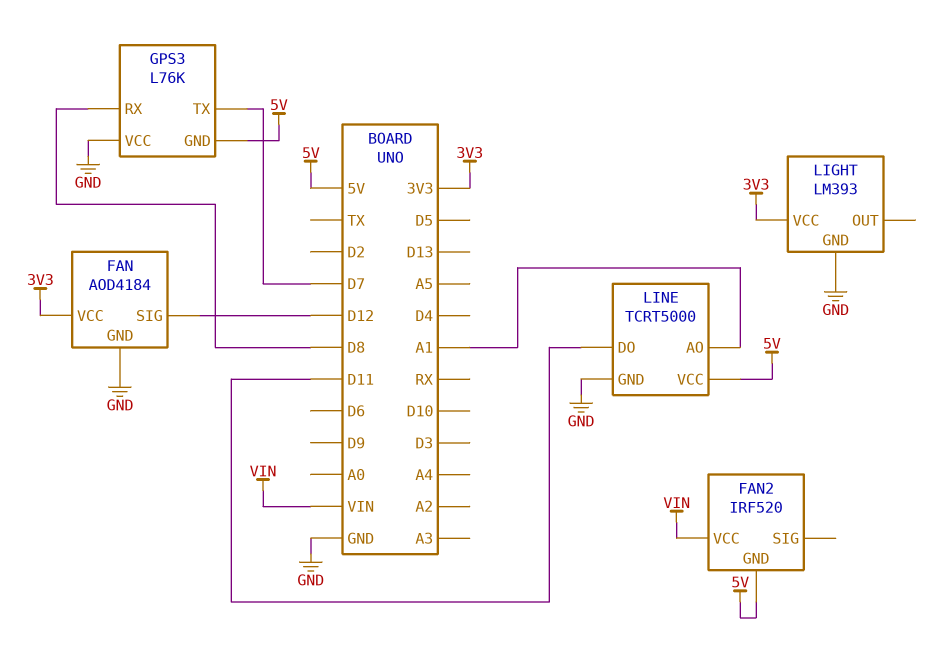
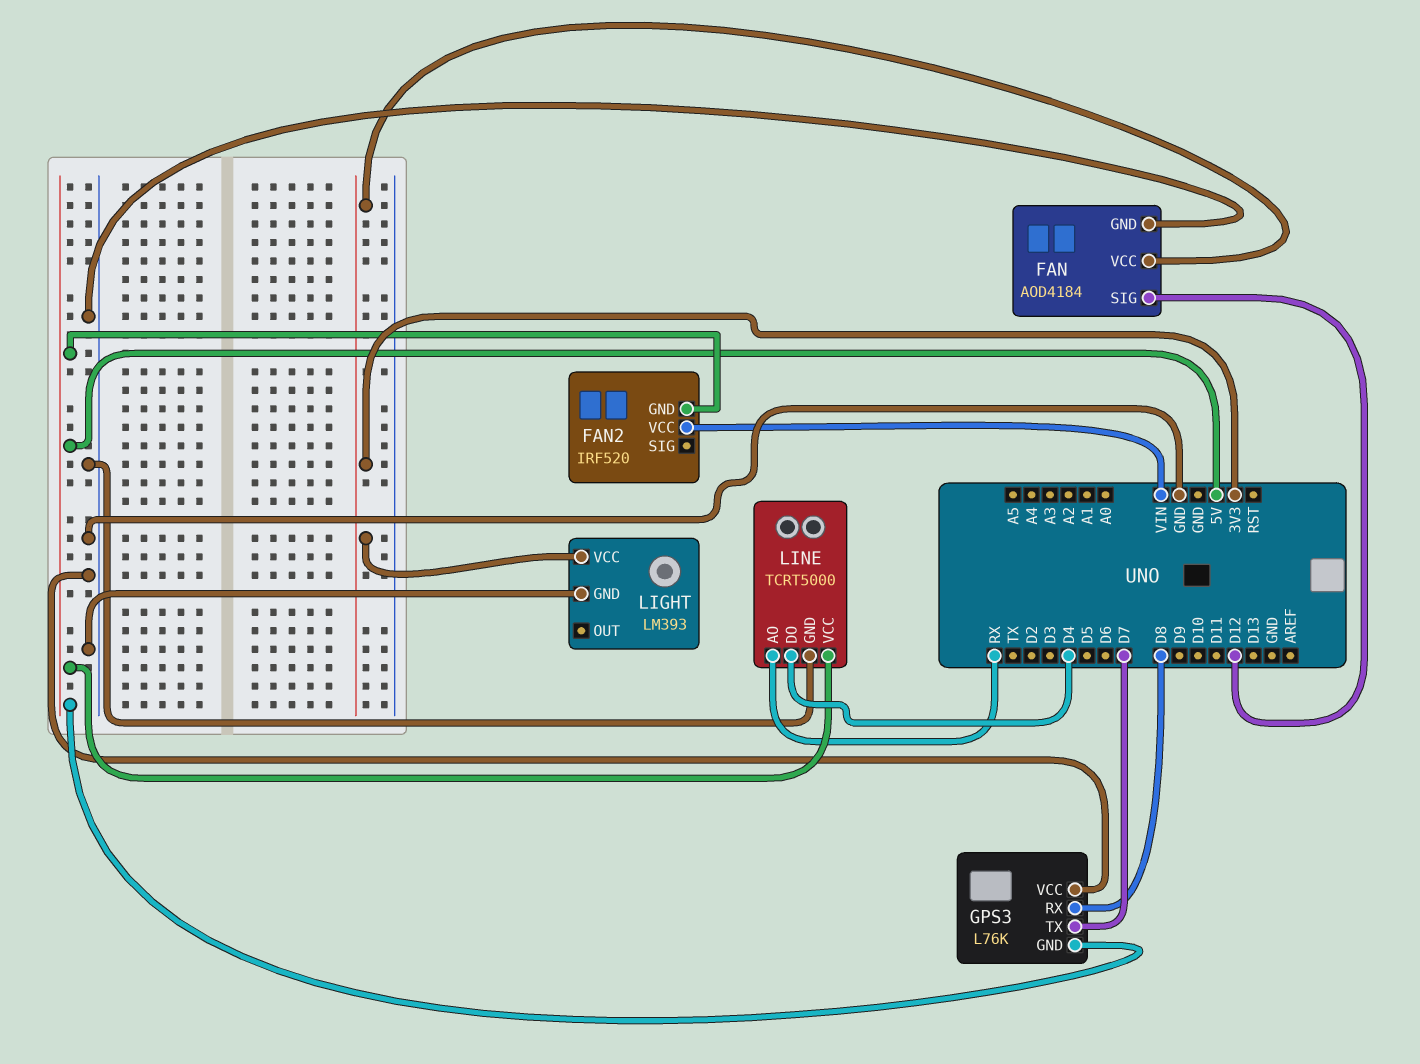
LINE pin AO: A1 -> RX
LINE pin DO: D11 -> D4

